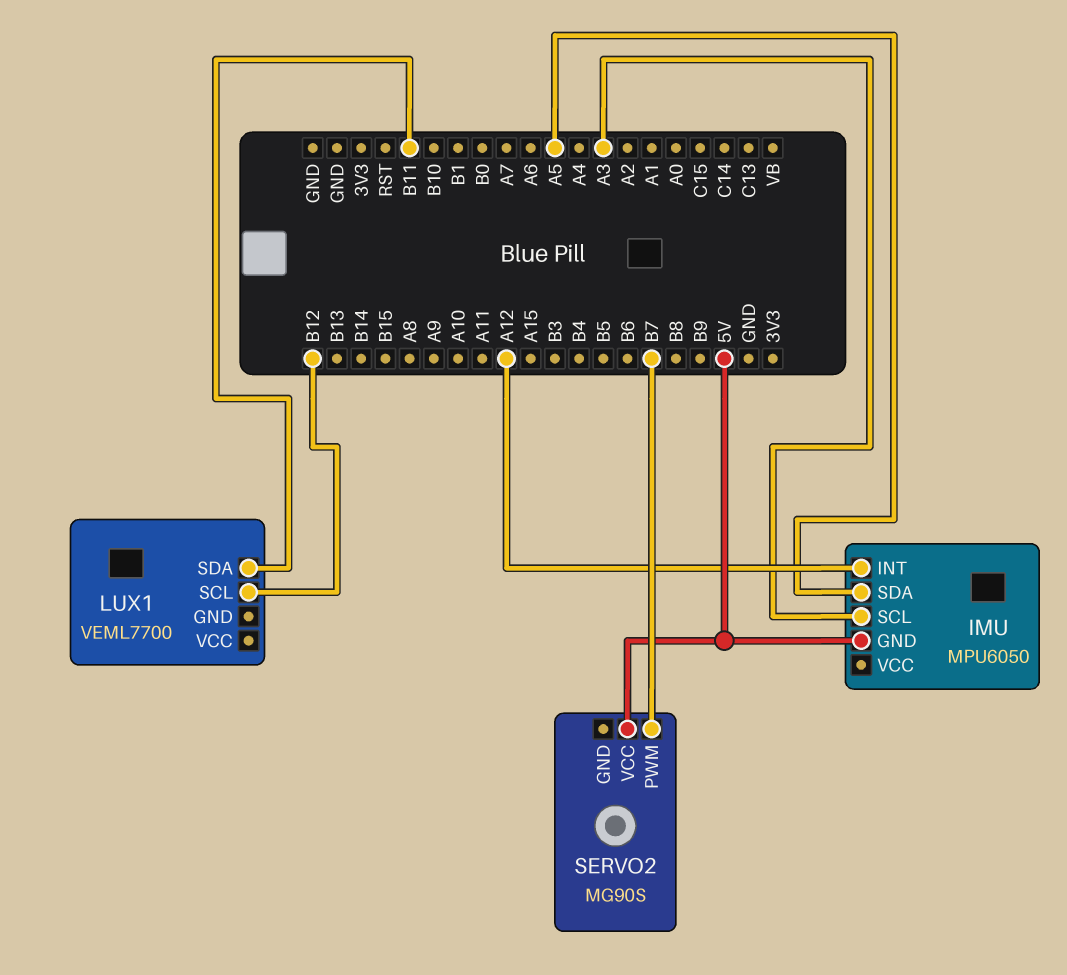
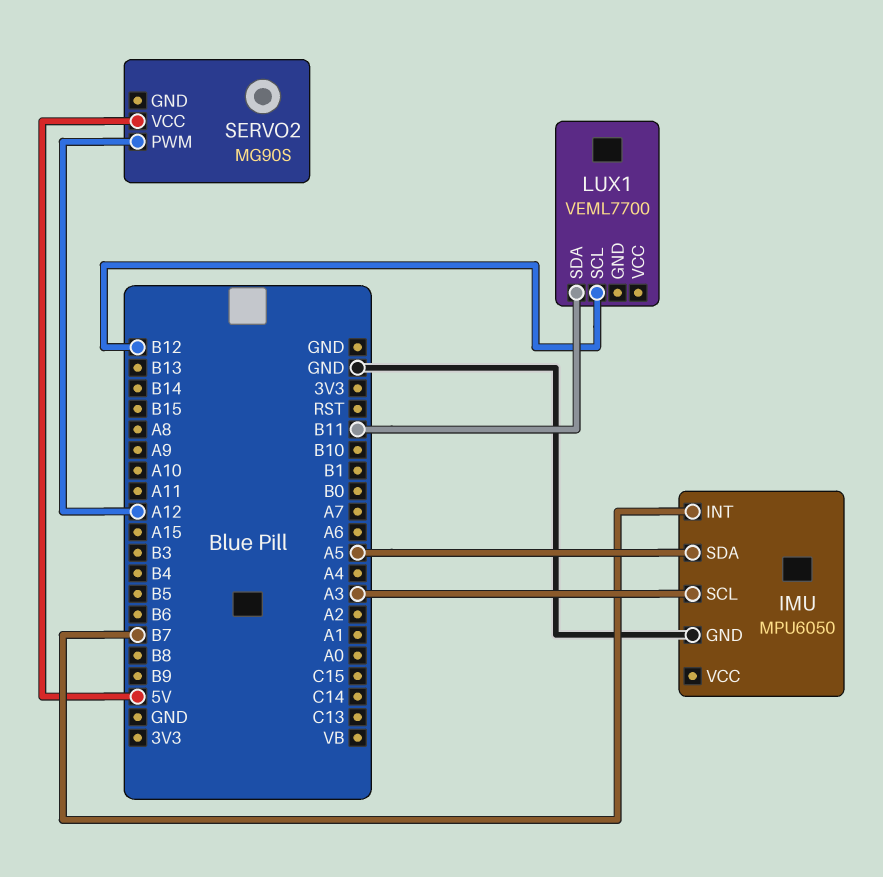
IMU pin GND: 5V -> GND
IMU pin INT: A12 -> B7
SERVO2 pin PWM: B7 -> A12

